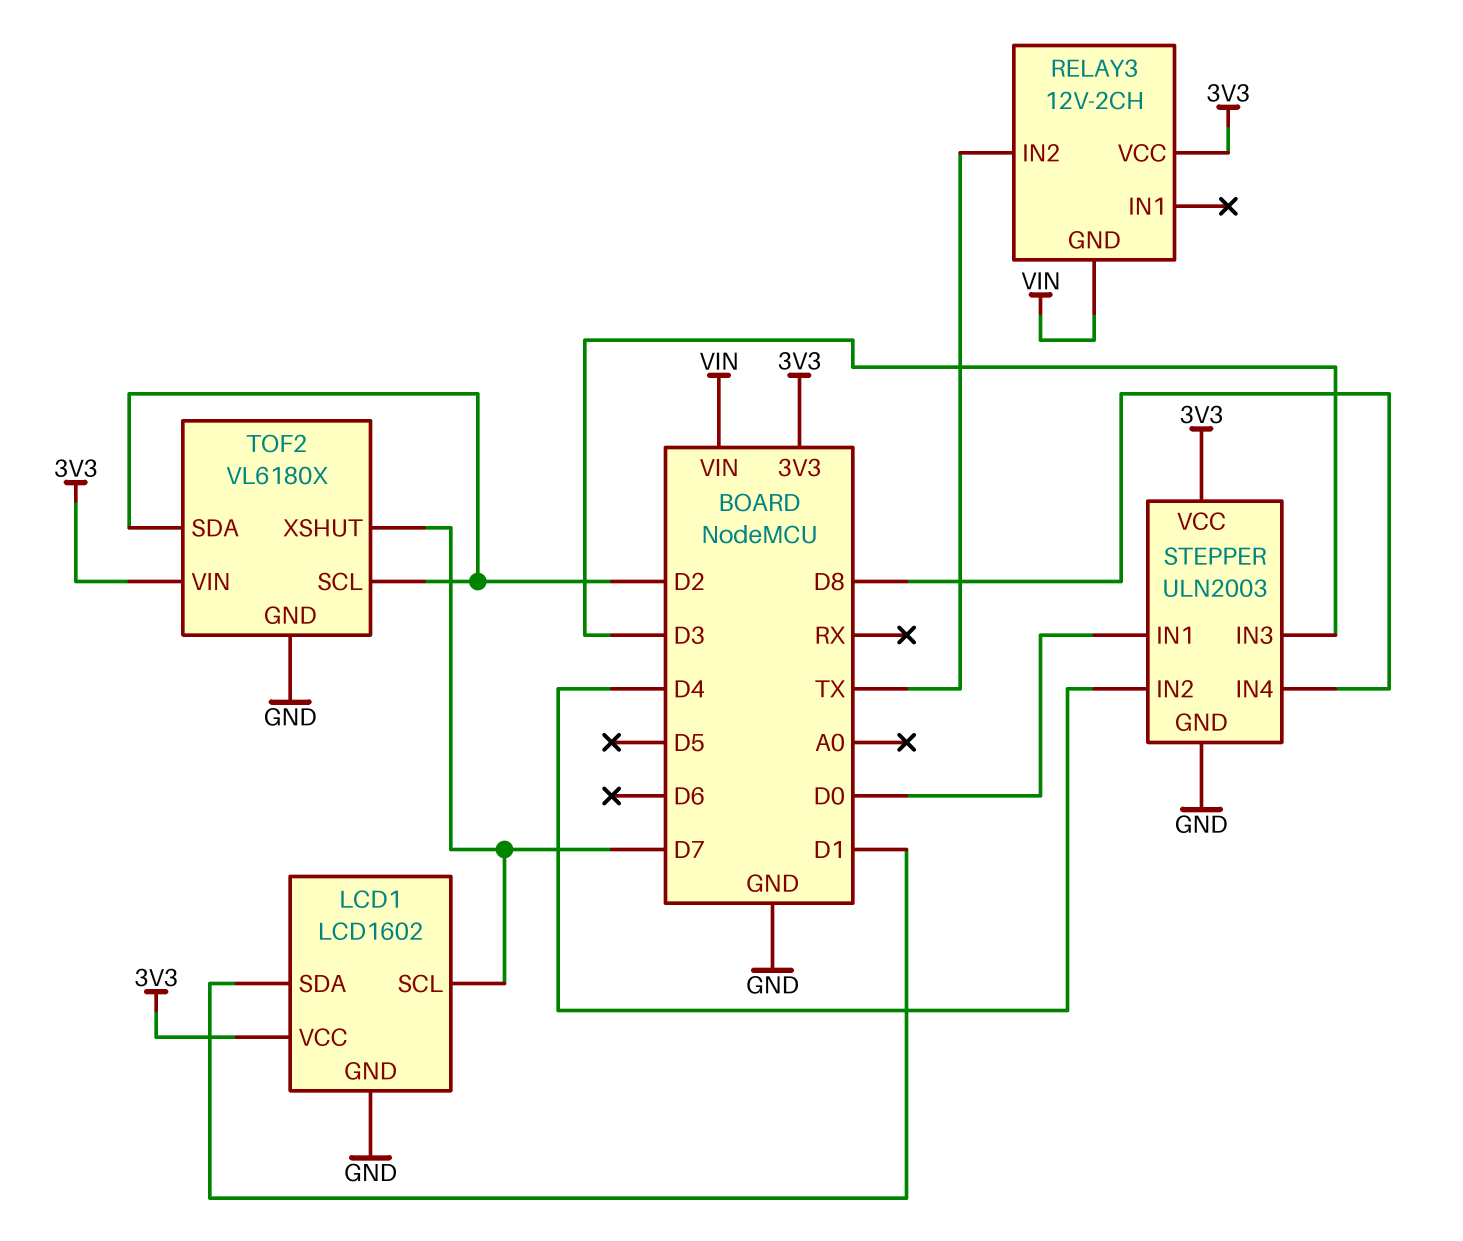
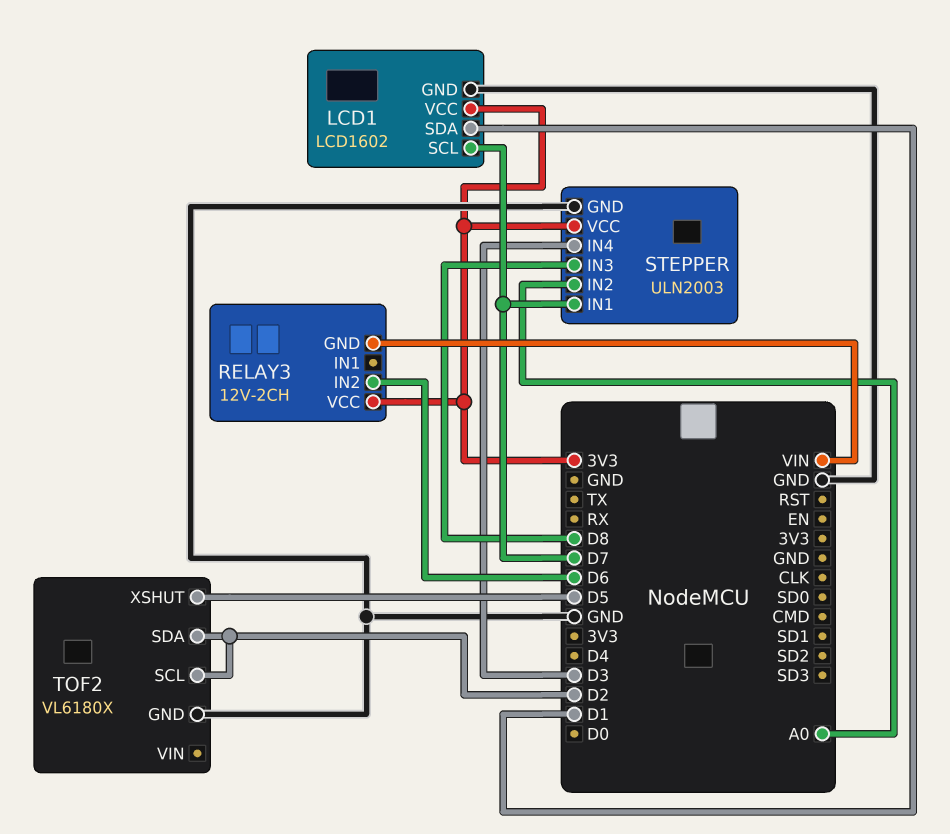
RELAY3 pin IN2: TX -> D6
STEPPER pin IN1: D0 -> D7
STEPPER pin IN2: D4 -> A0
STEPPER pin IN3: D3 -> D8
STEPPER pin IN4: D8 -> D3
TOF2 pin VIN: 3V3 -> none
TOF2 pin XSHUT: D7 -> D5

